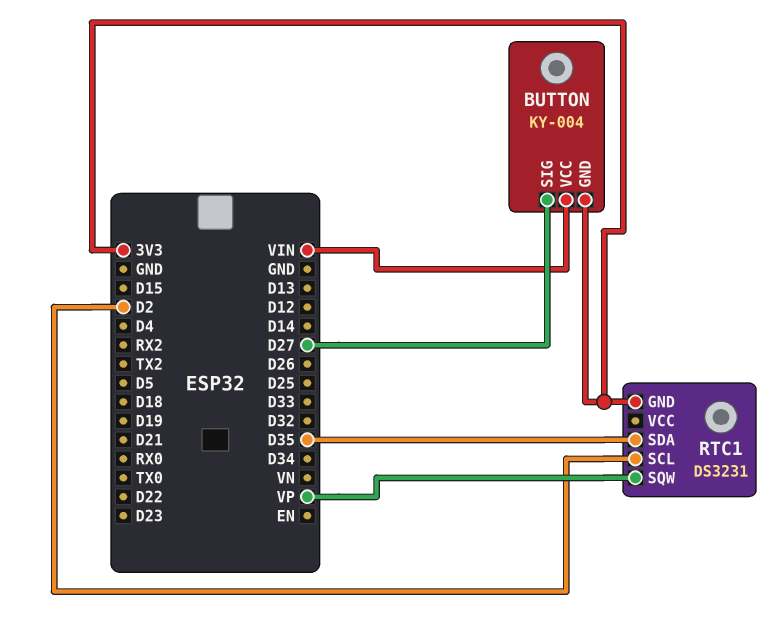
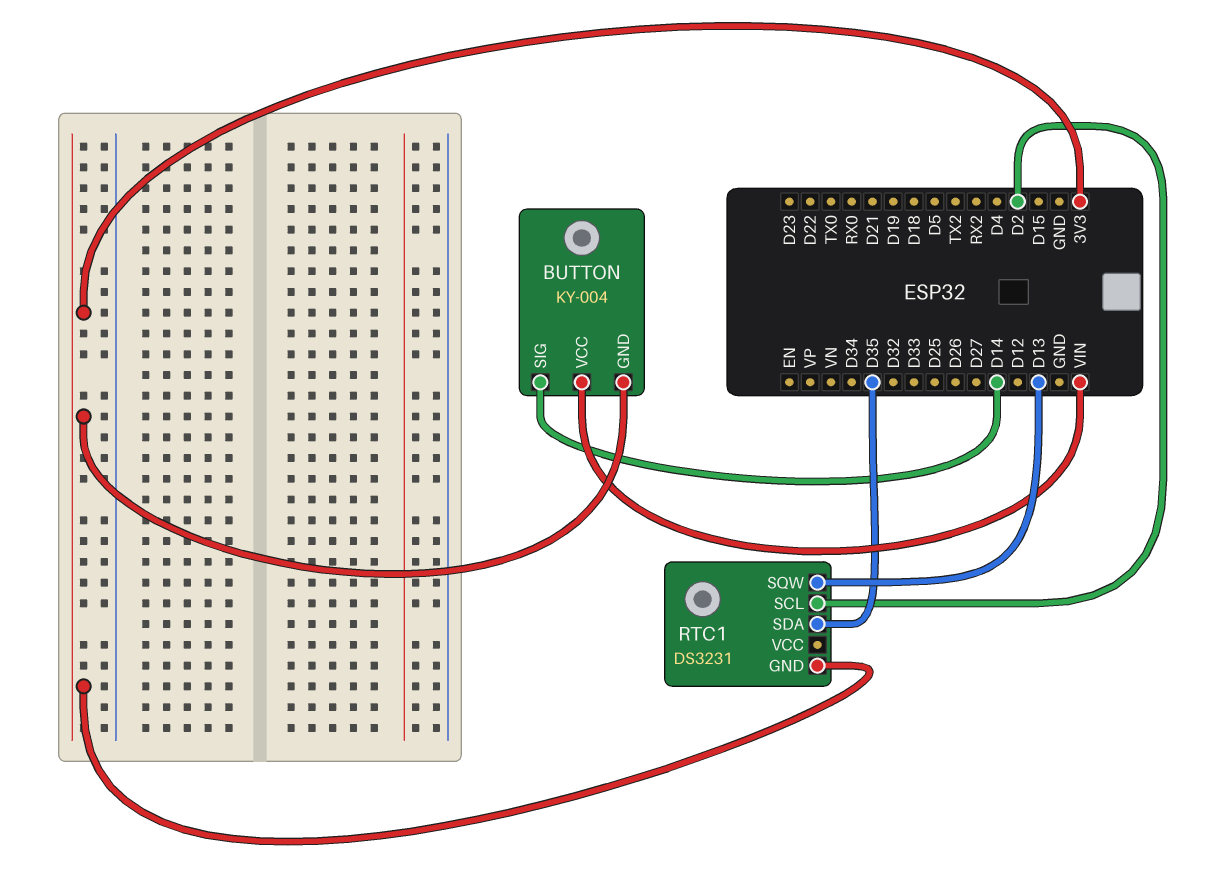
BUTTON pin SIG: D27 -> D14
RTC1 pin SQW: VP -> D13

